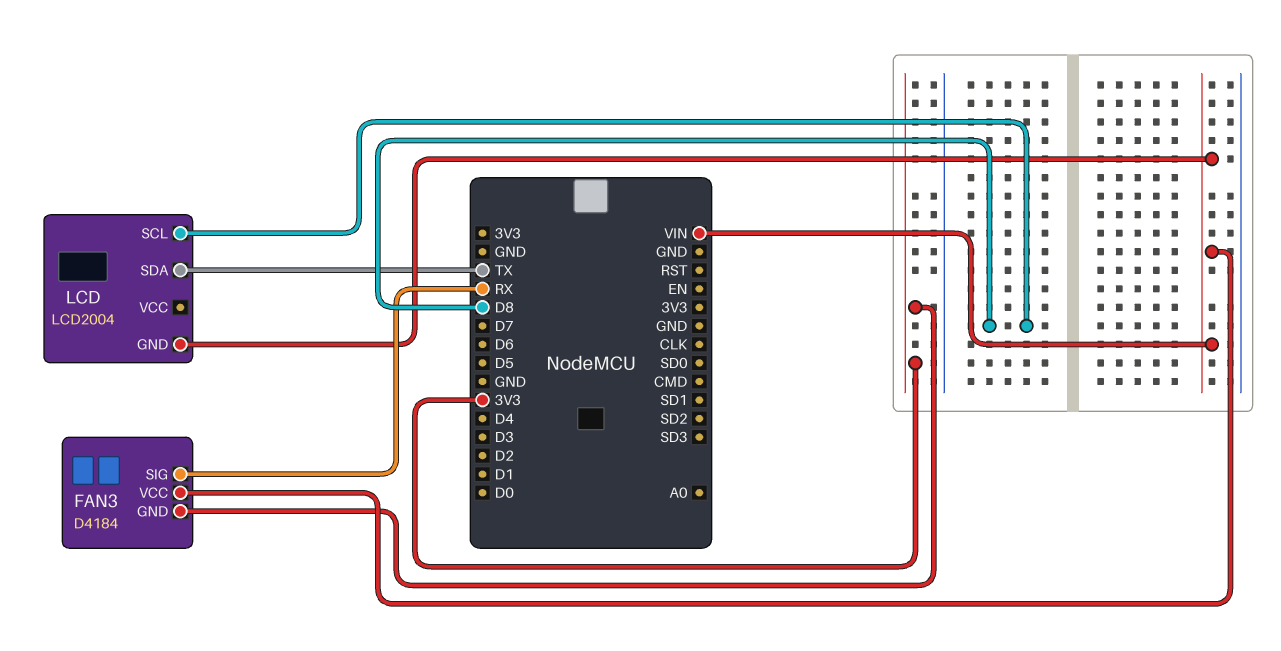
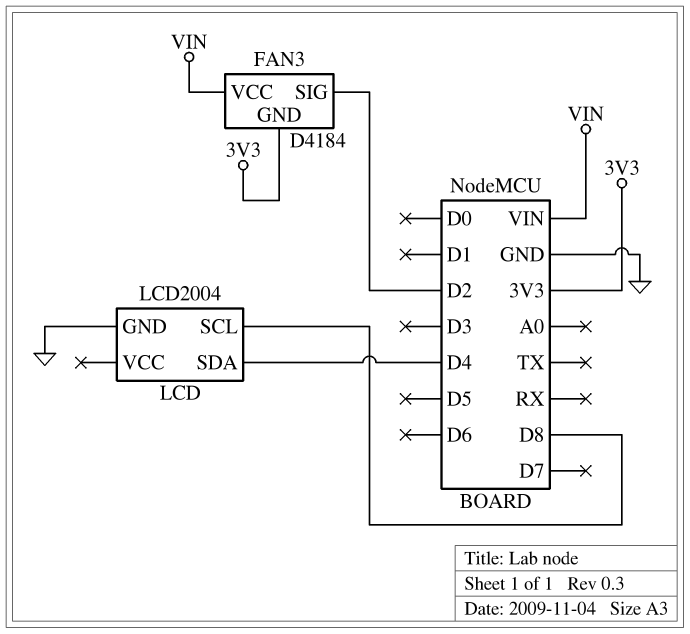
FAN3 pin SIG: RX -> D2
LCD pin GND: VIN -> GND
LCD pin SDA: TX -> D4

